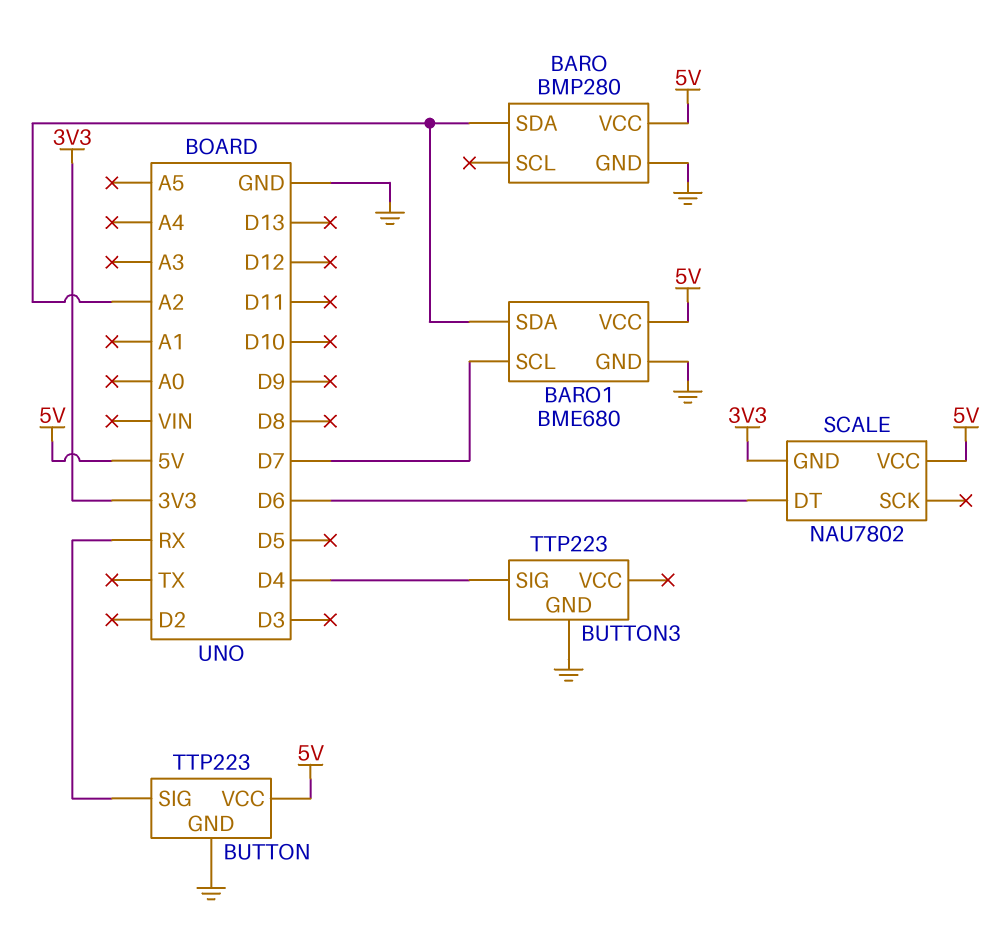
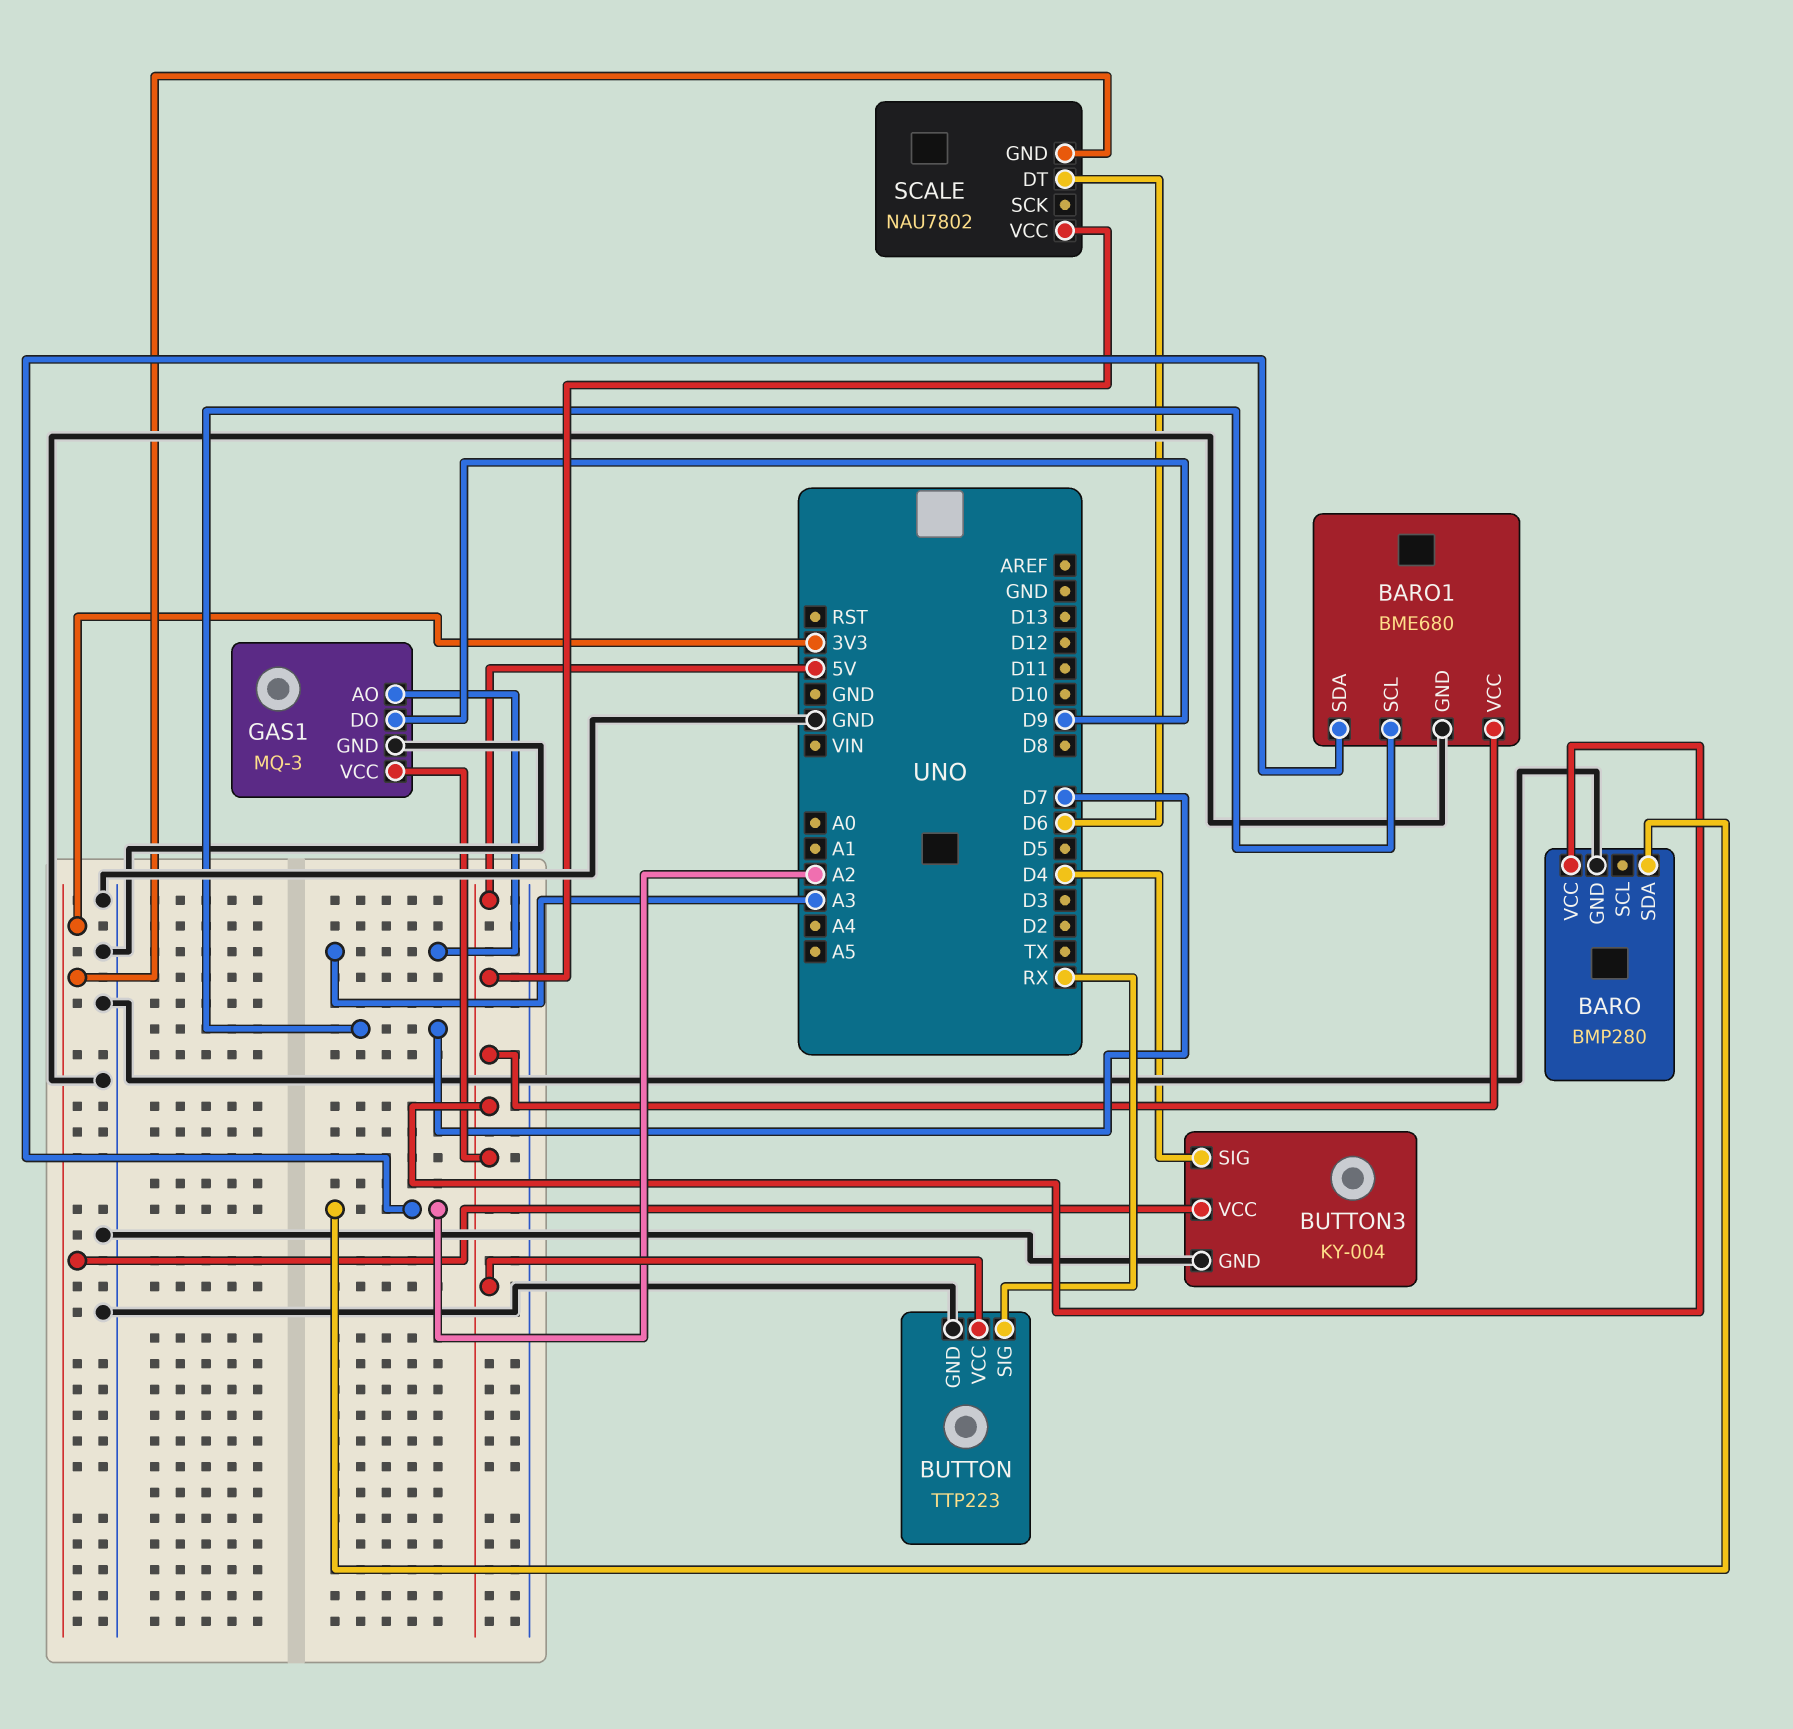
BUTTON3: TTP223 -> KY-004
BUTTON3 pin VCC: none -> 3V3
GAS1: none -> MQ-3
GAS1 pin AO: none -> A3
GAS1 pin DO: none -> D9
GAS1 pin GND: none -> GND
GAS1 pin VCC: none -> 5V

